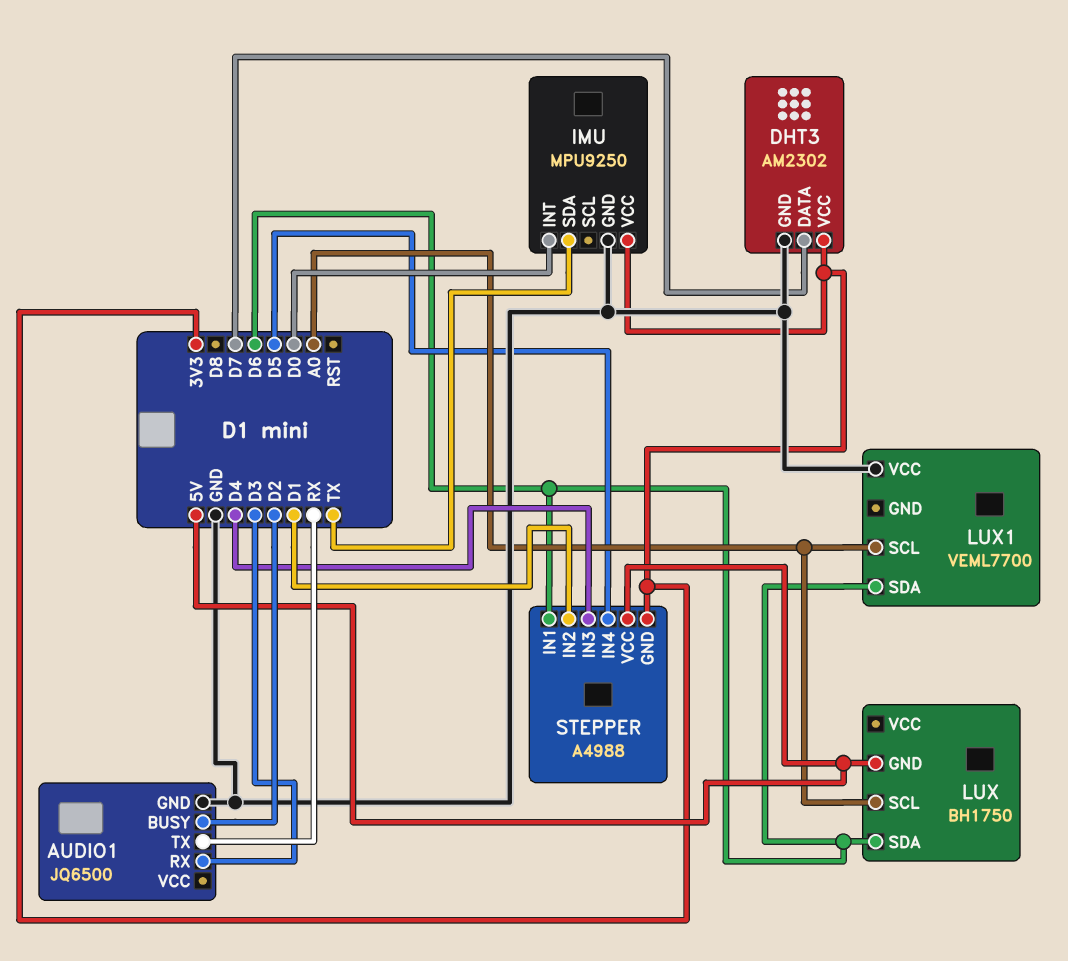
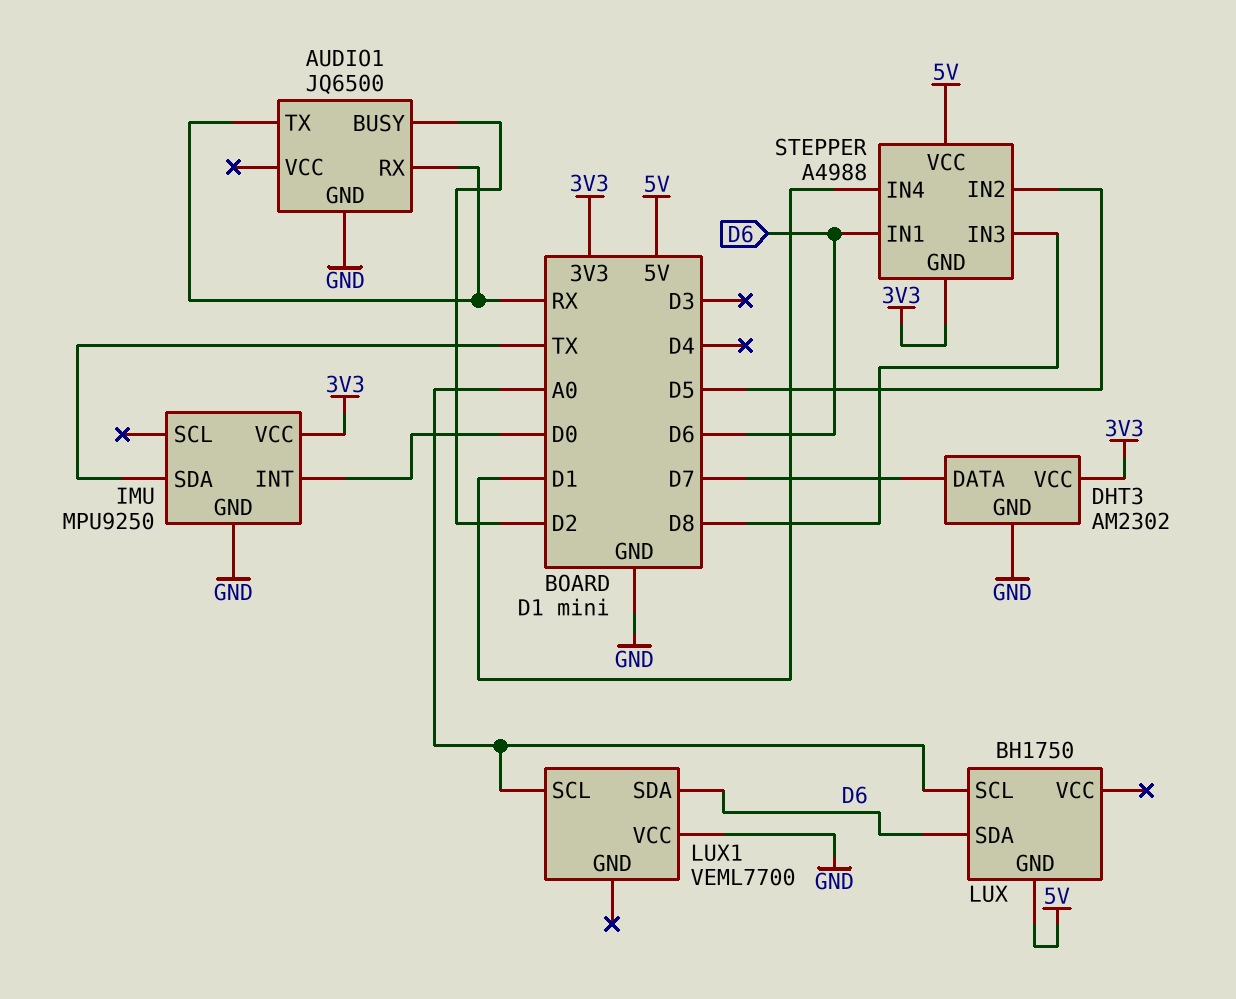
AUDIO1 pin RX: D3 -> RX
STEPPER pin IN2: D1 -> D5
STEPPER pin IN3: D4 -> D8
STEPPER pin IN4: D5 -> D1

